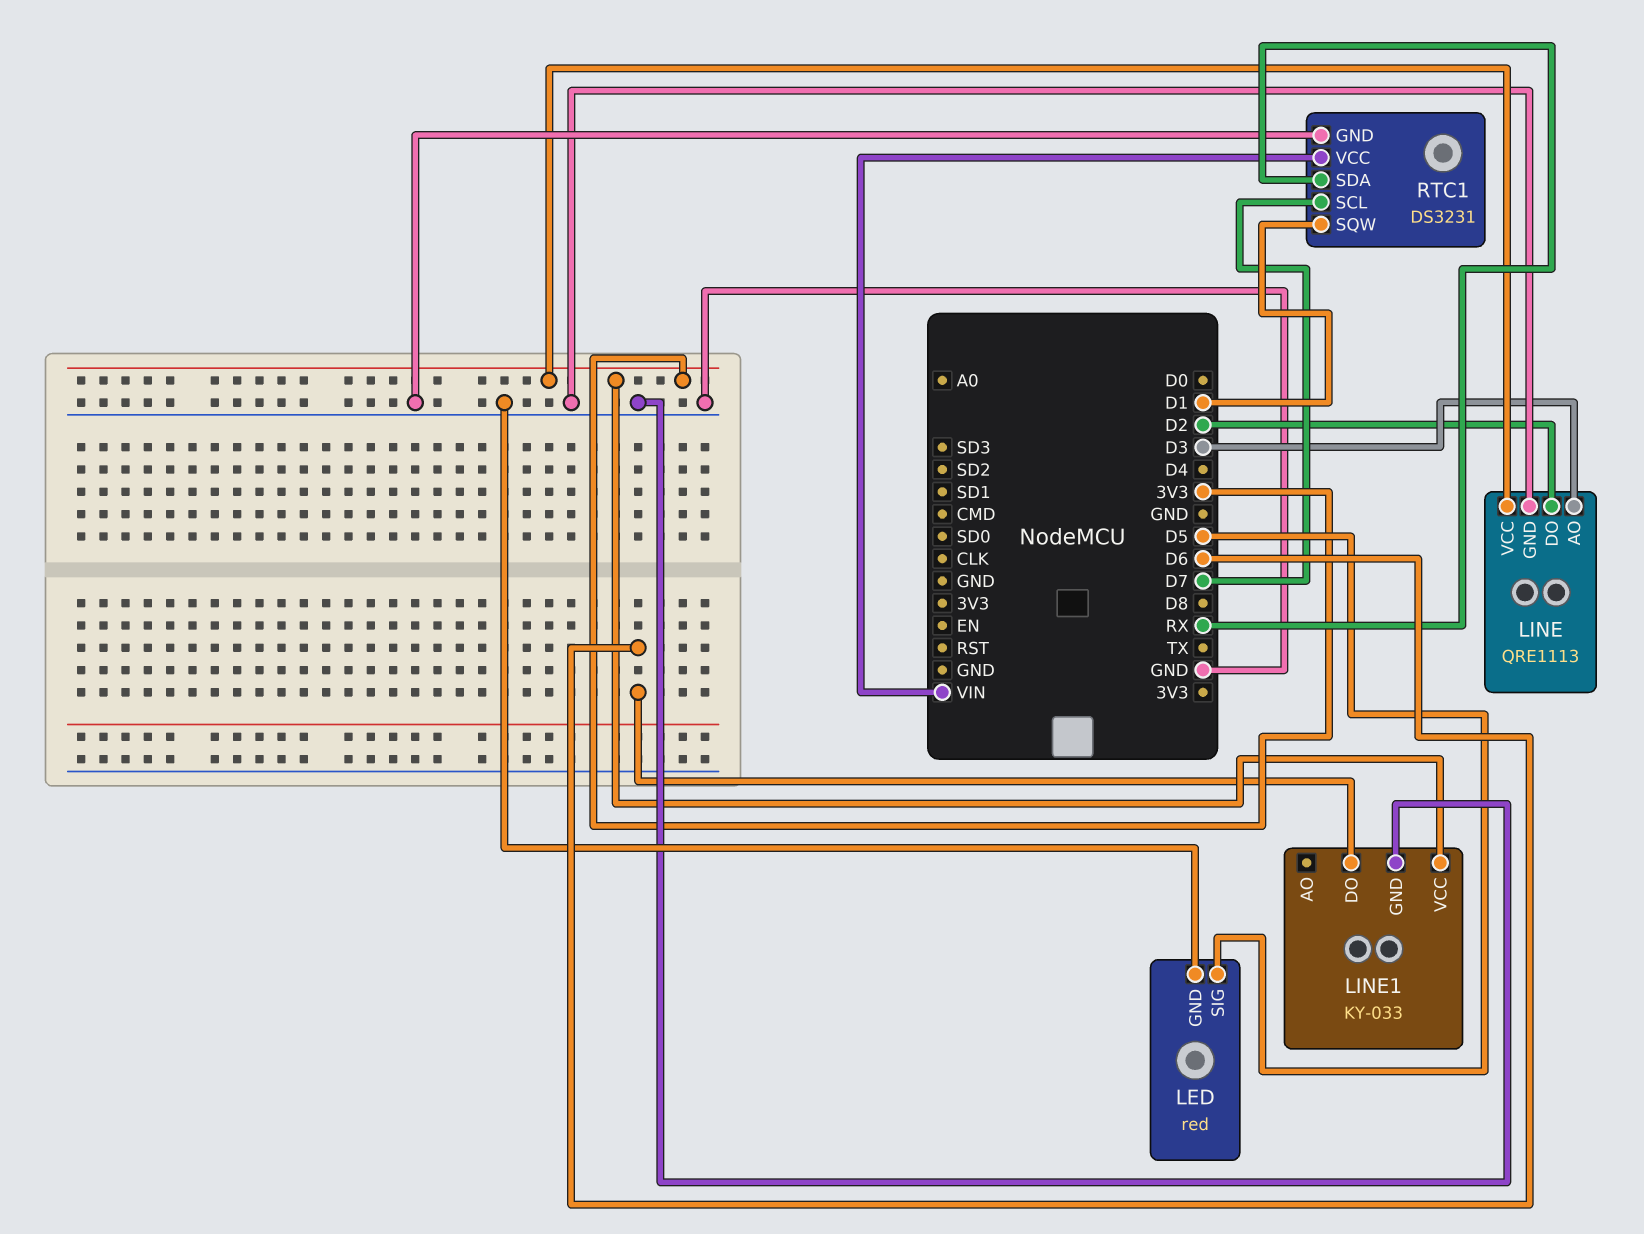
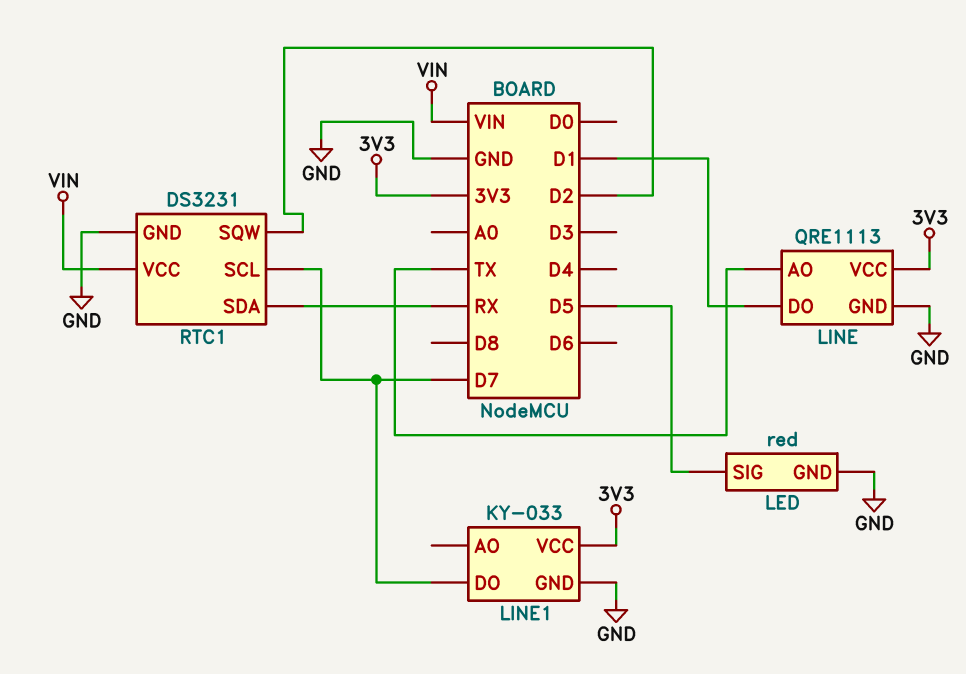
LINE pin AO: D3 -> TX
LINE pin DO: D2 -> D1
LINE1 pin DO: D6 -> D7
RTC1 pin SQW: D1 -> D2

